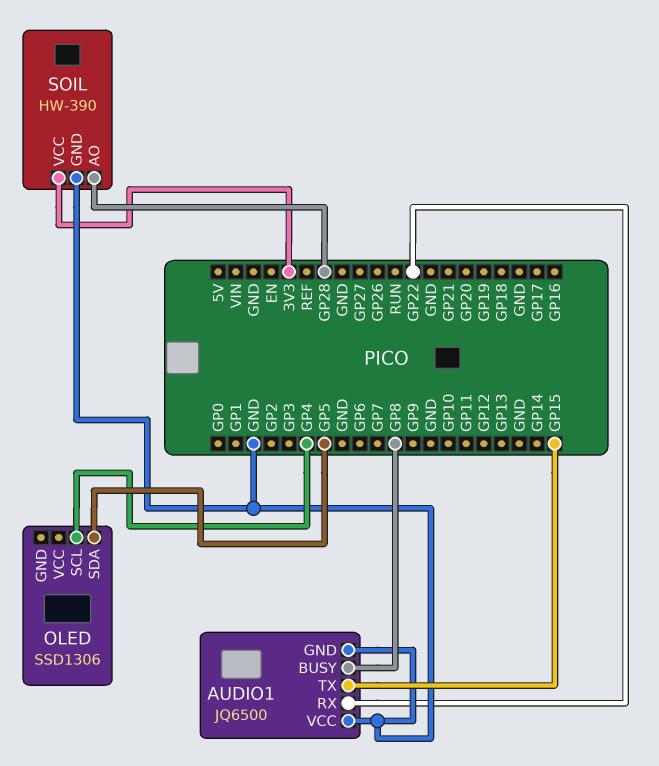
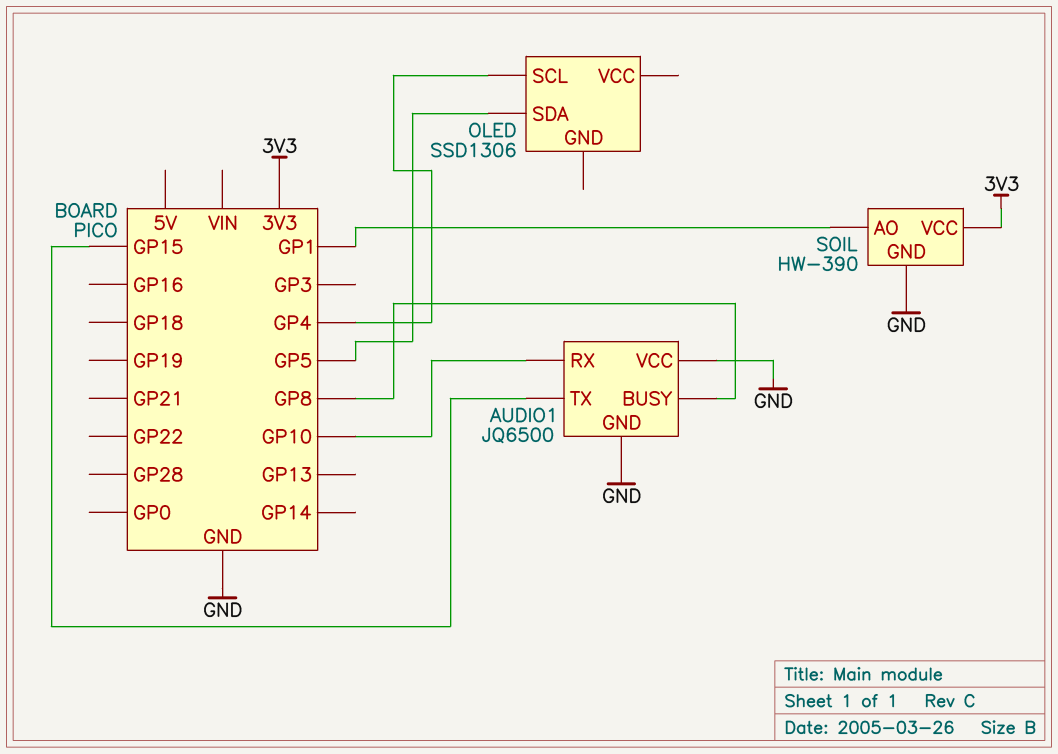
AUDIO1 pin RX: GP22 -> GP10
SOIL pin AO: GP28 -> GP1

